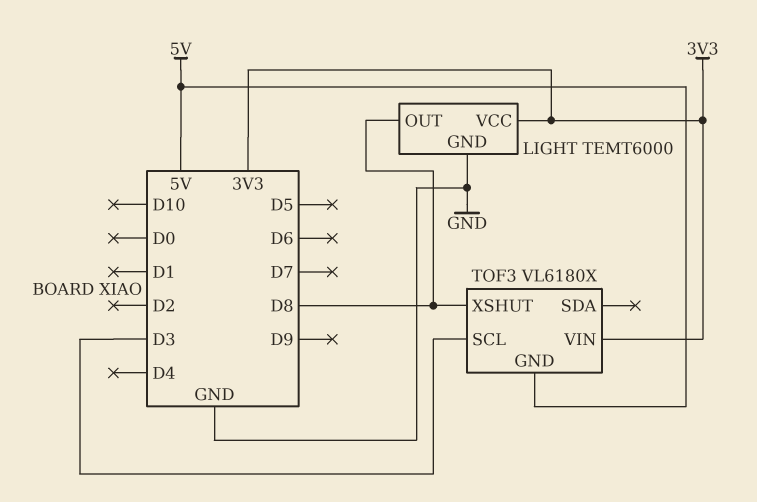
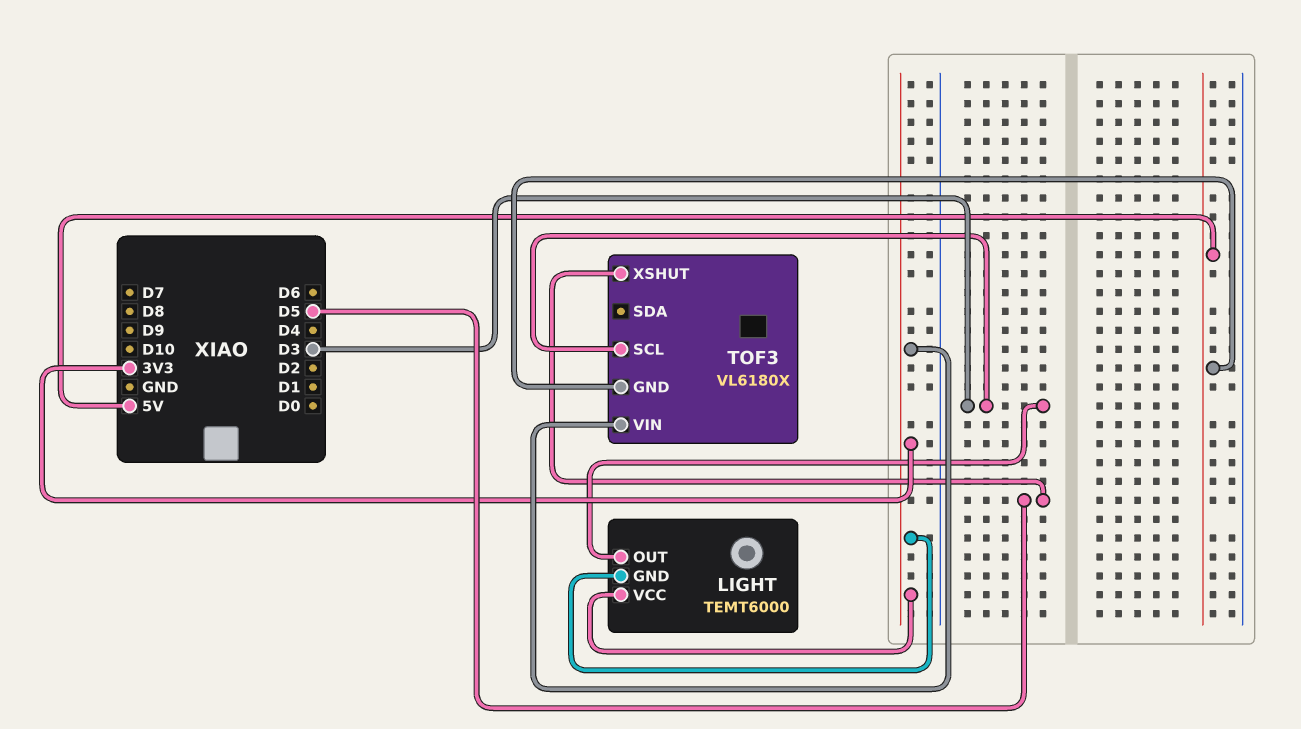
LIGHT pin GND: GND -> 3V3
LIGHT pin OUT: D8 -> D3
TOF3 pin XSHUT: D8 -> D5

